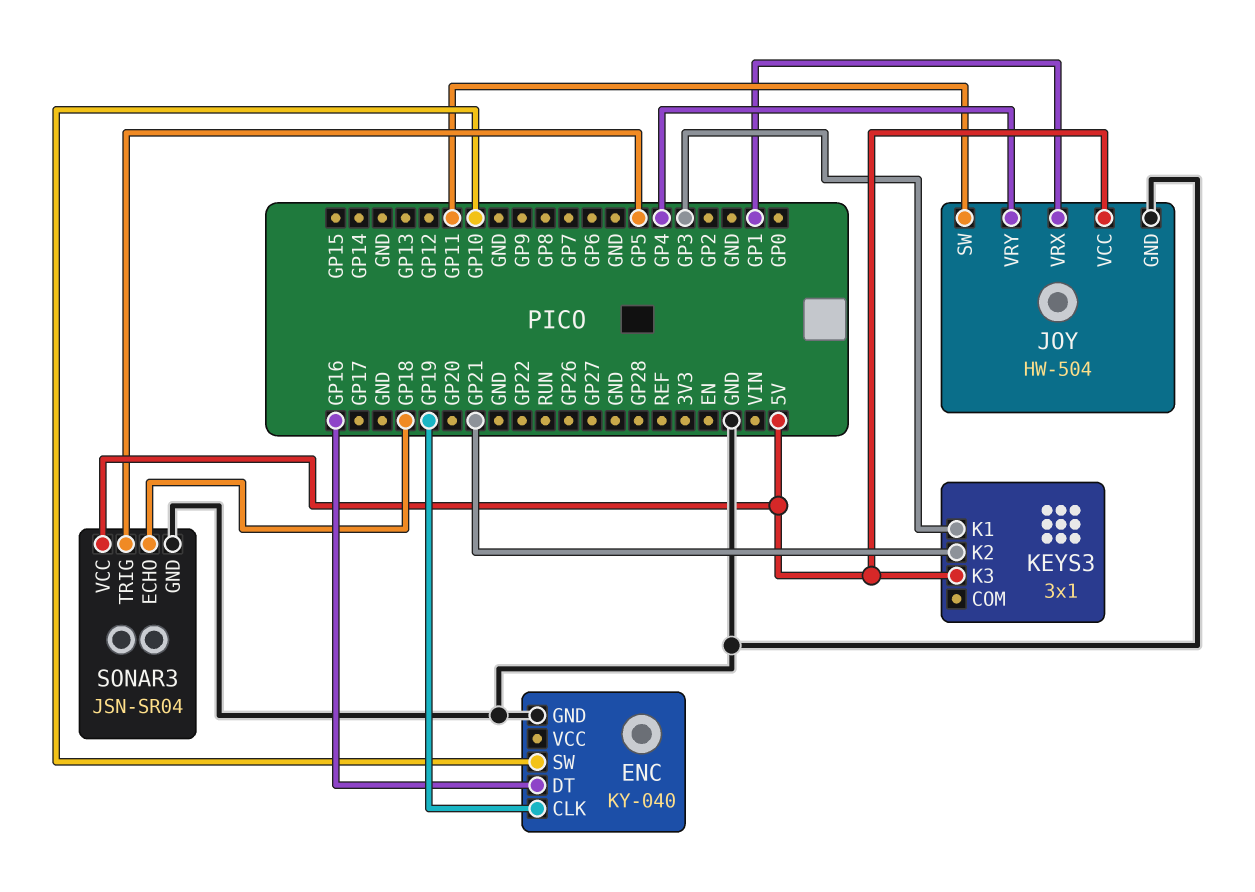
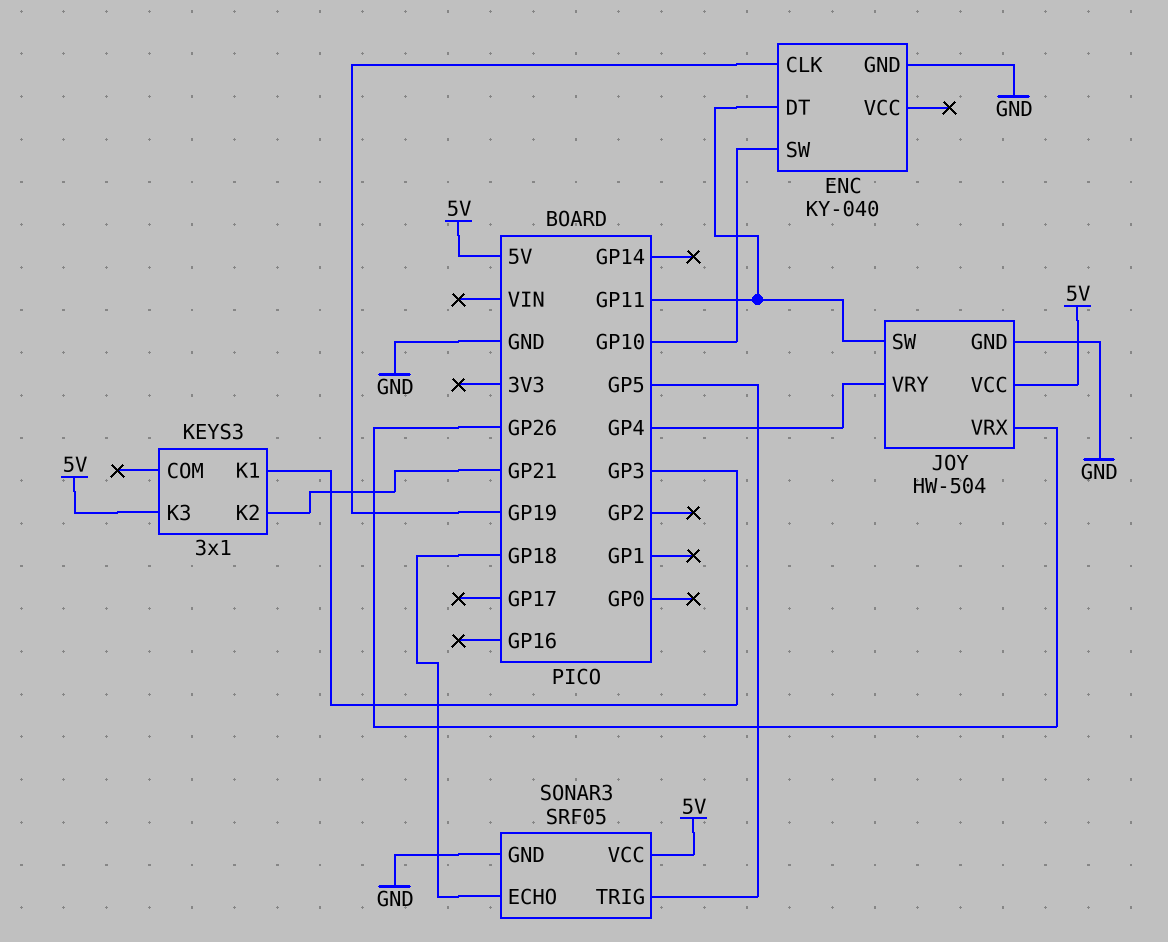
ENC pin DT: GP16 -> GP11
JOY pin VRX: GP1 -> GP26
SONAR3: JSN-SR04 -> SRF05

